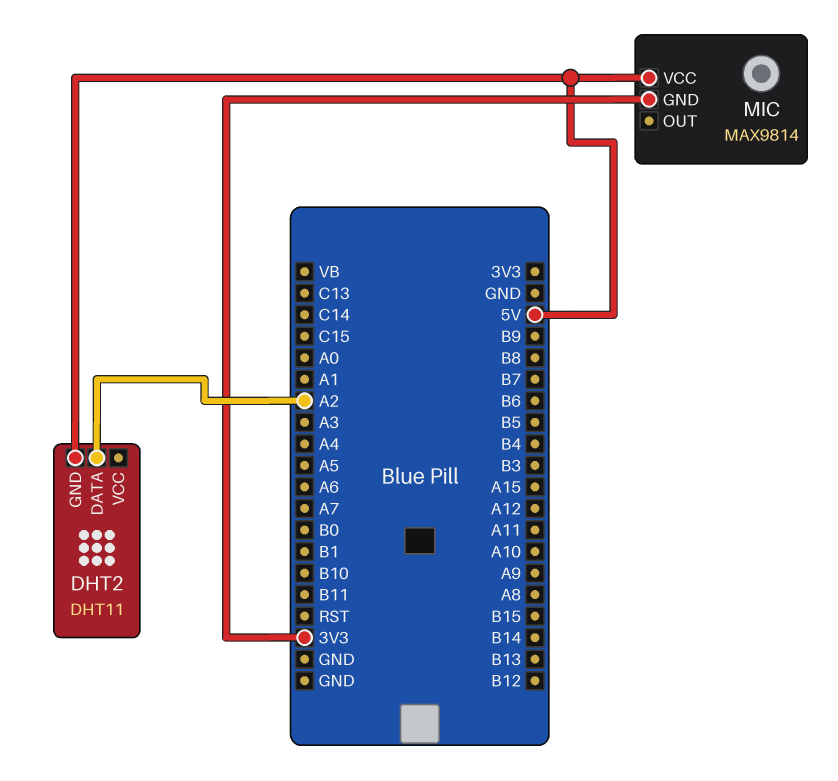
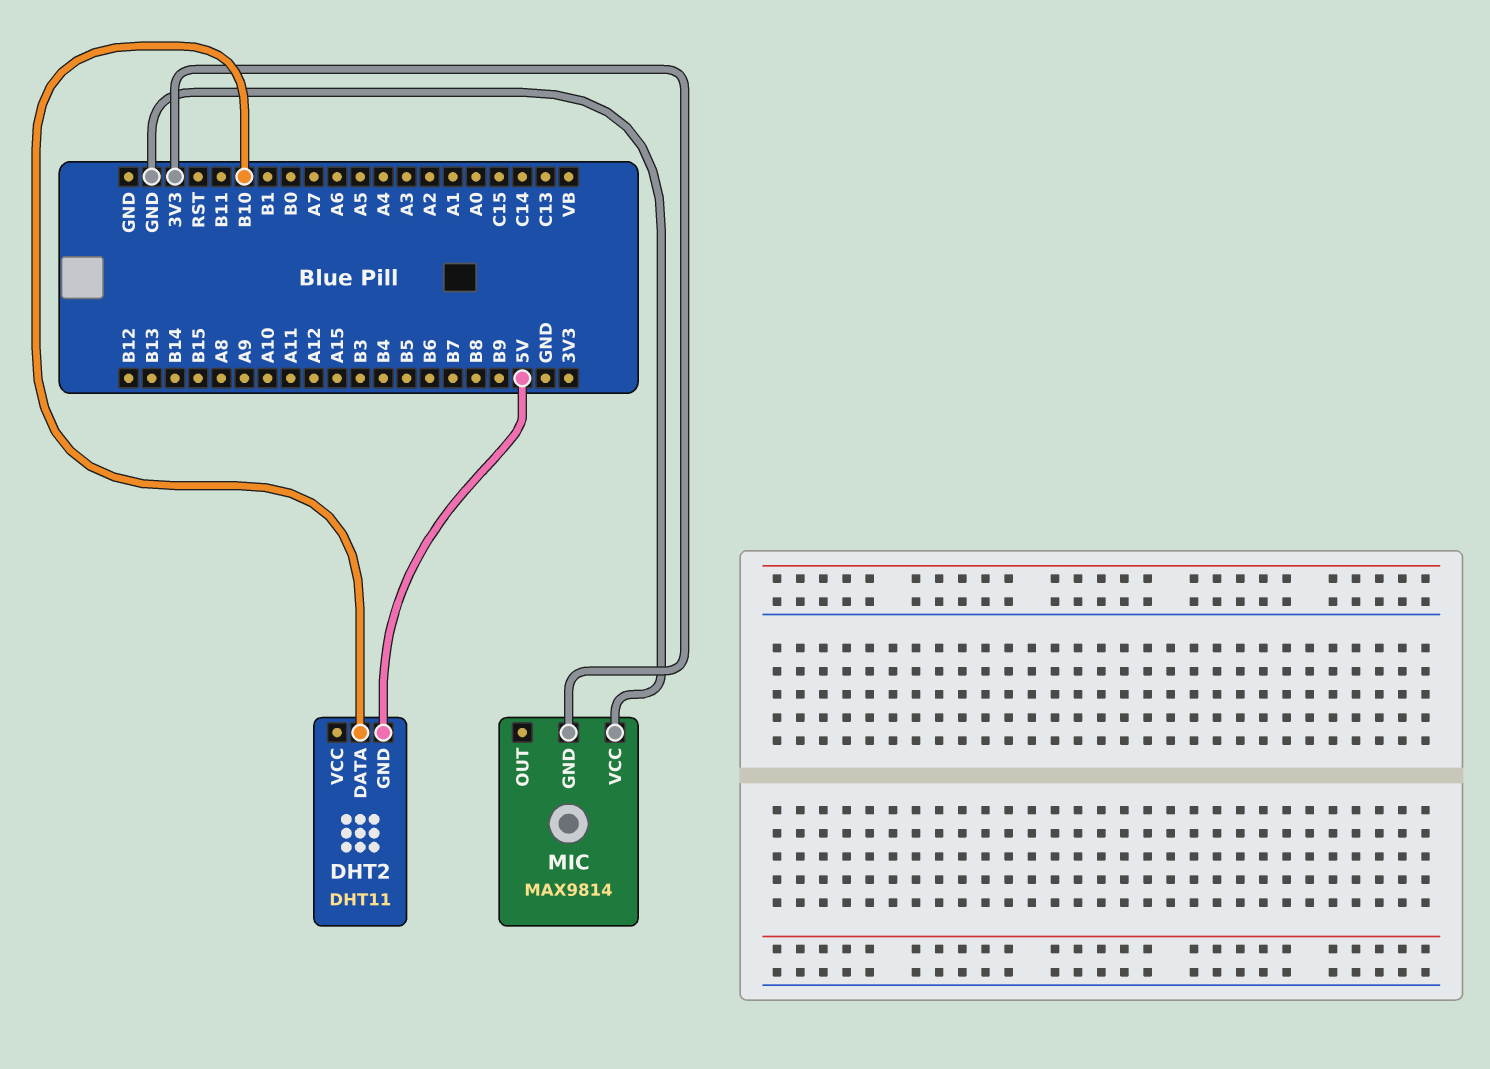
DHT2 pin DATA: A2 -> B10
MIC pin VCC: 5V -> GND

